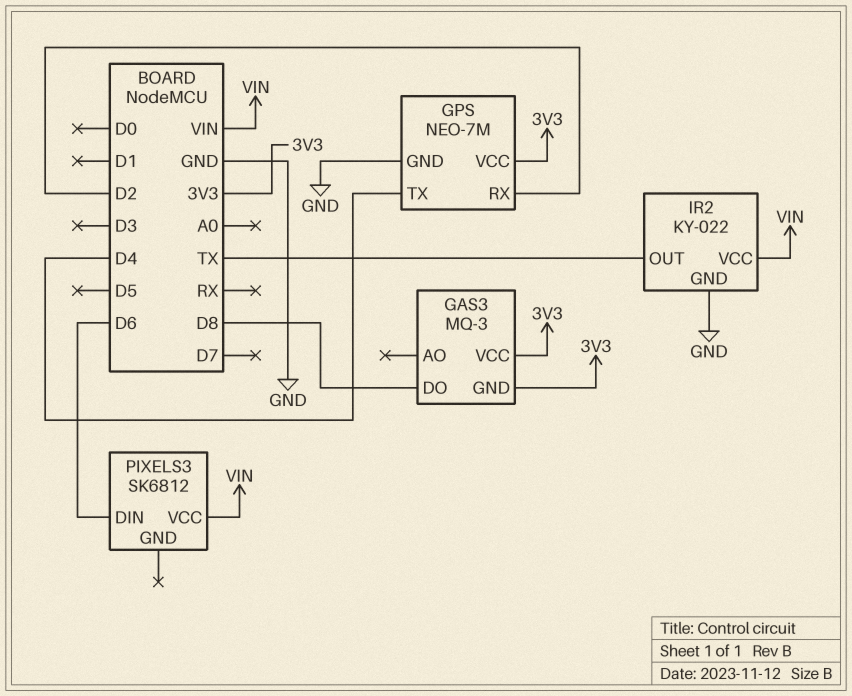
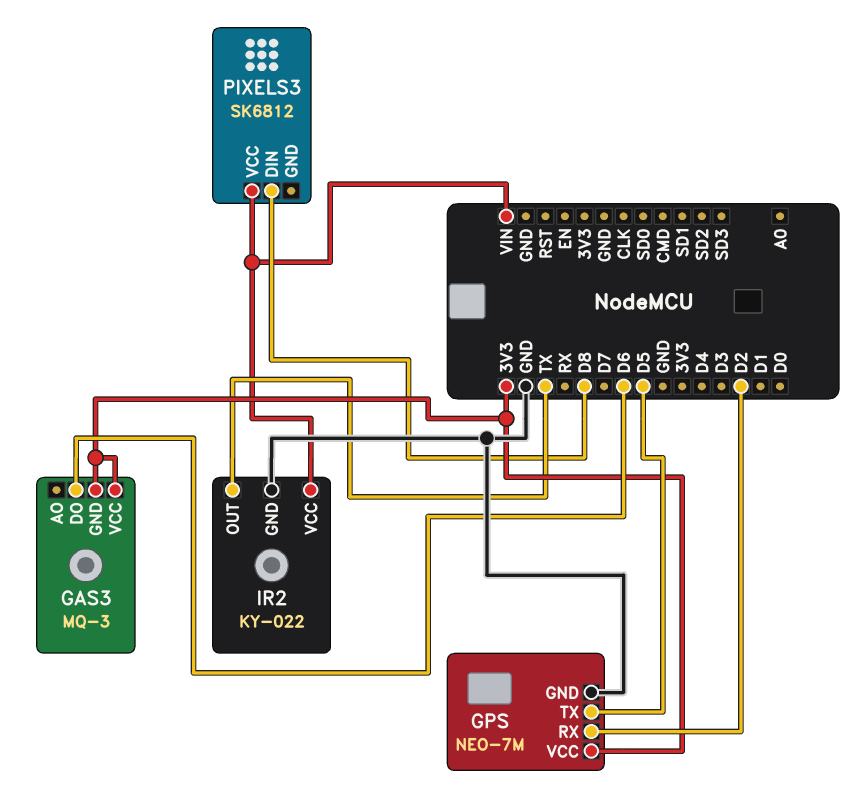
GAS3 pin DO: D8 -> D6
GPS pin TX: D4 -> D5
PIXELS3 pin DIN: D6 -> D8

